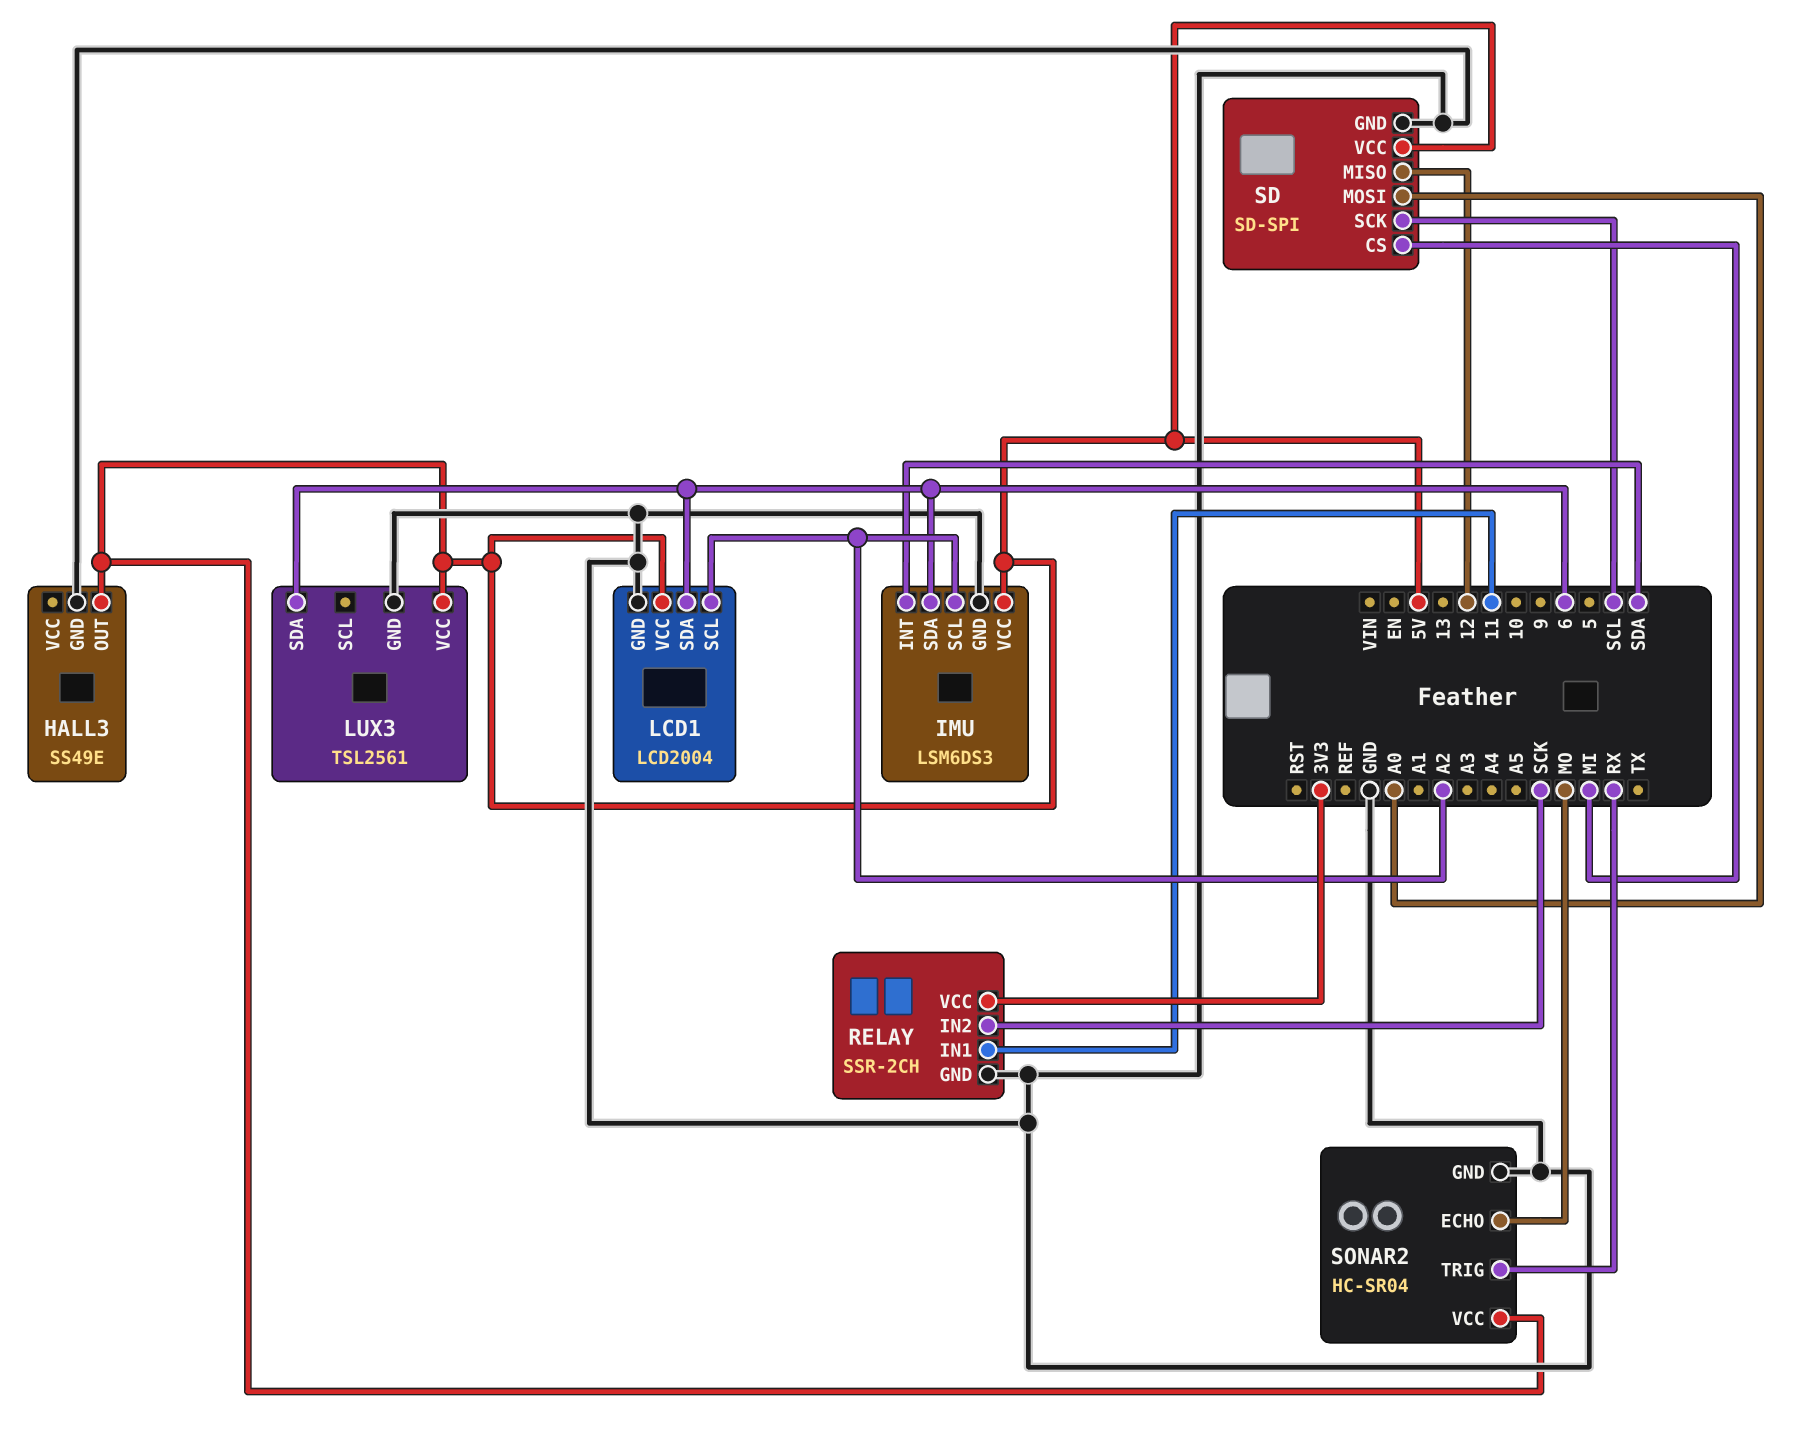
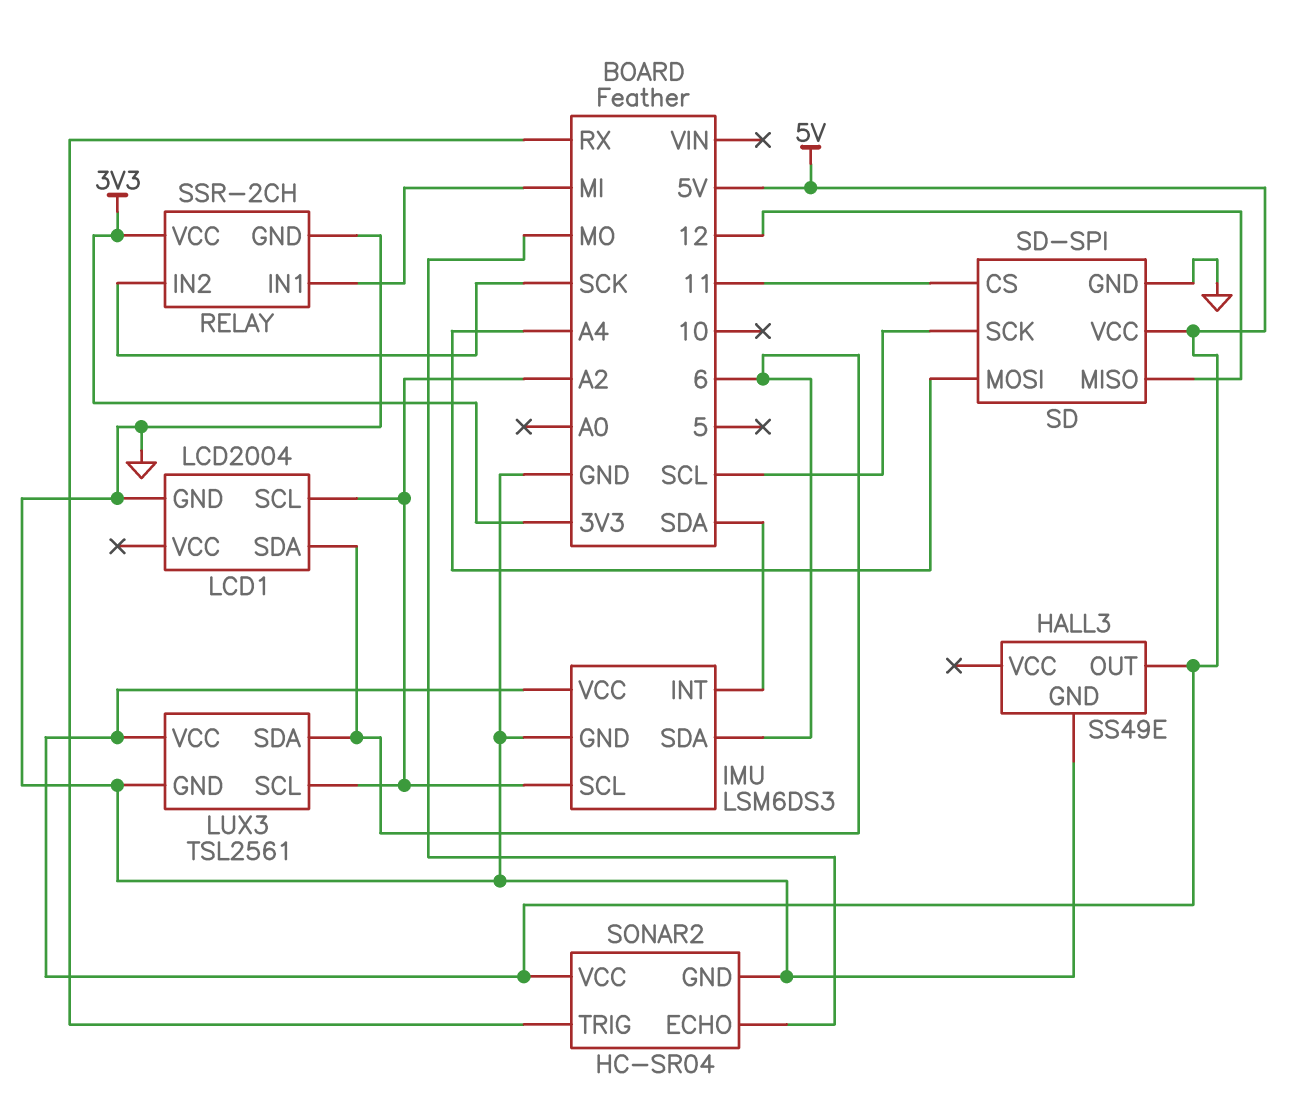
LCD1 pin VCC: 5V -> none
LUX3 pin SCL: none -> A2
RELAY pin IN1: 11 -> MI
SD pin CS: MI -> 11
SD pin MOSI: A0 -> A4

